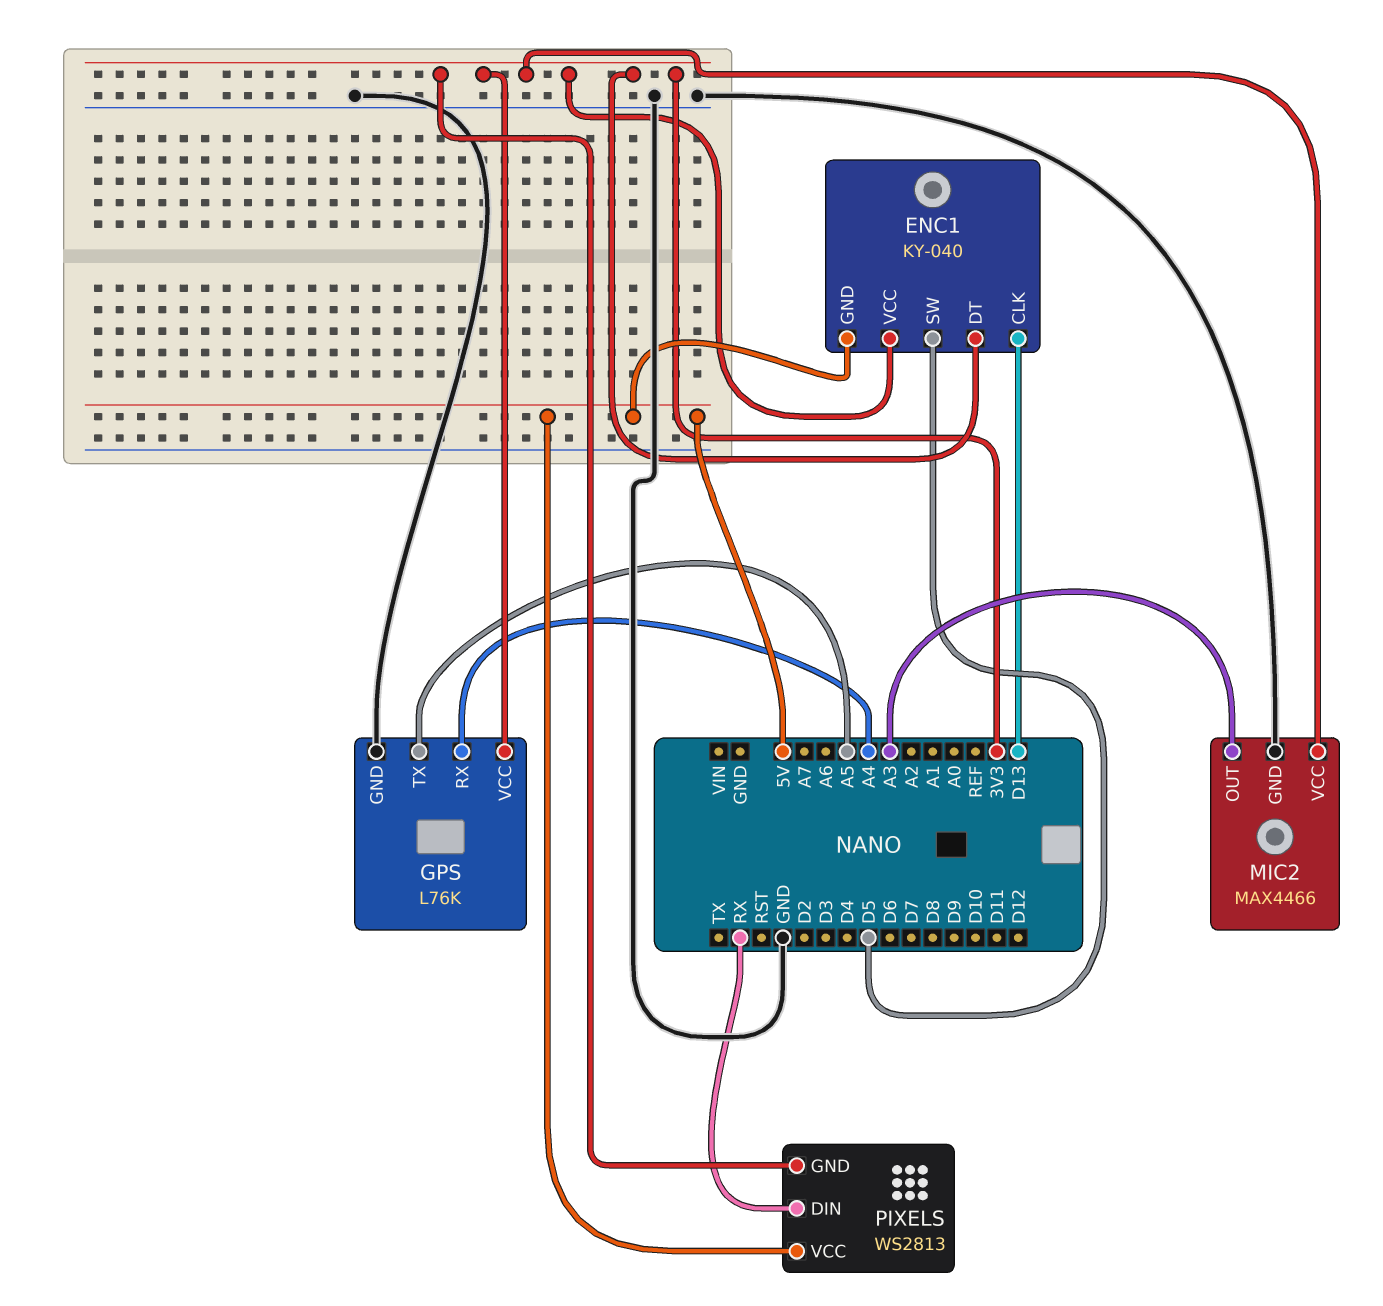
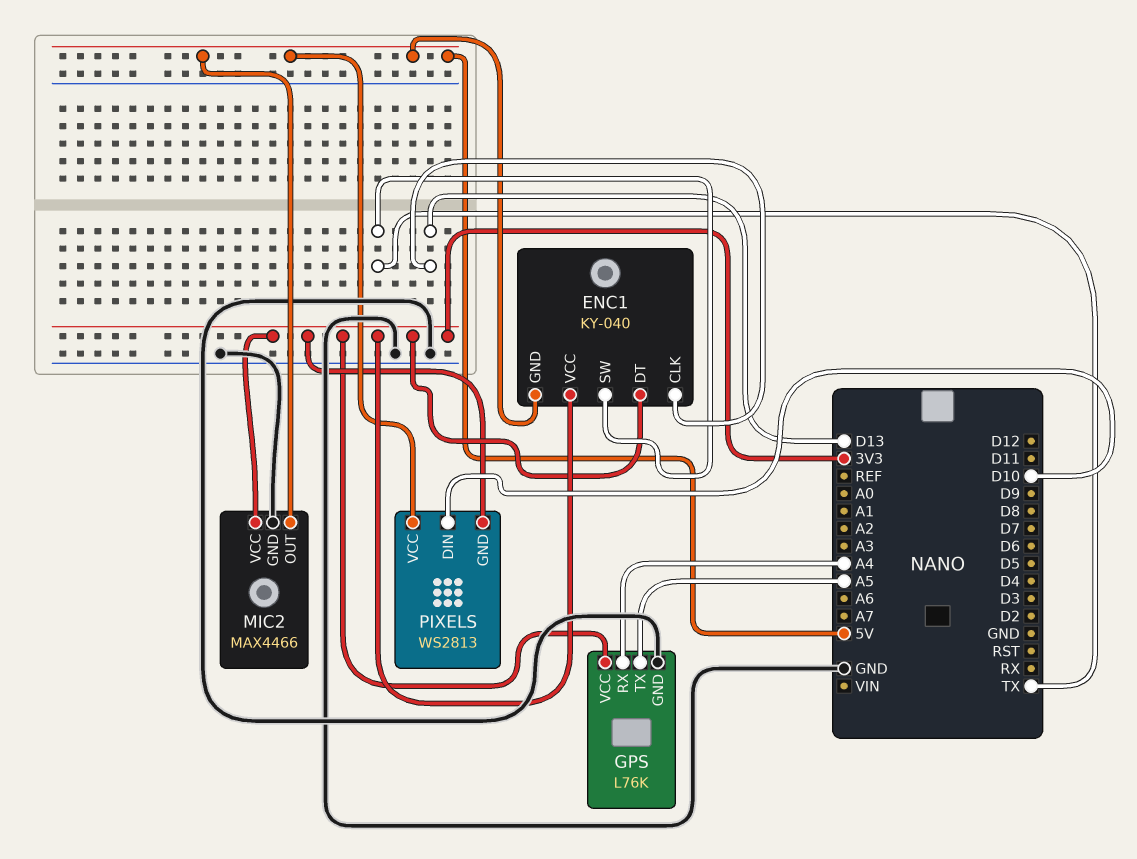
ENC1 pin SW: D5 -> TX
MIC2 pin OUT: A3 -> 5V
PIXELS pin DIN: RX -> D10

